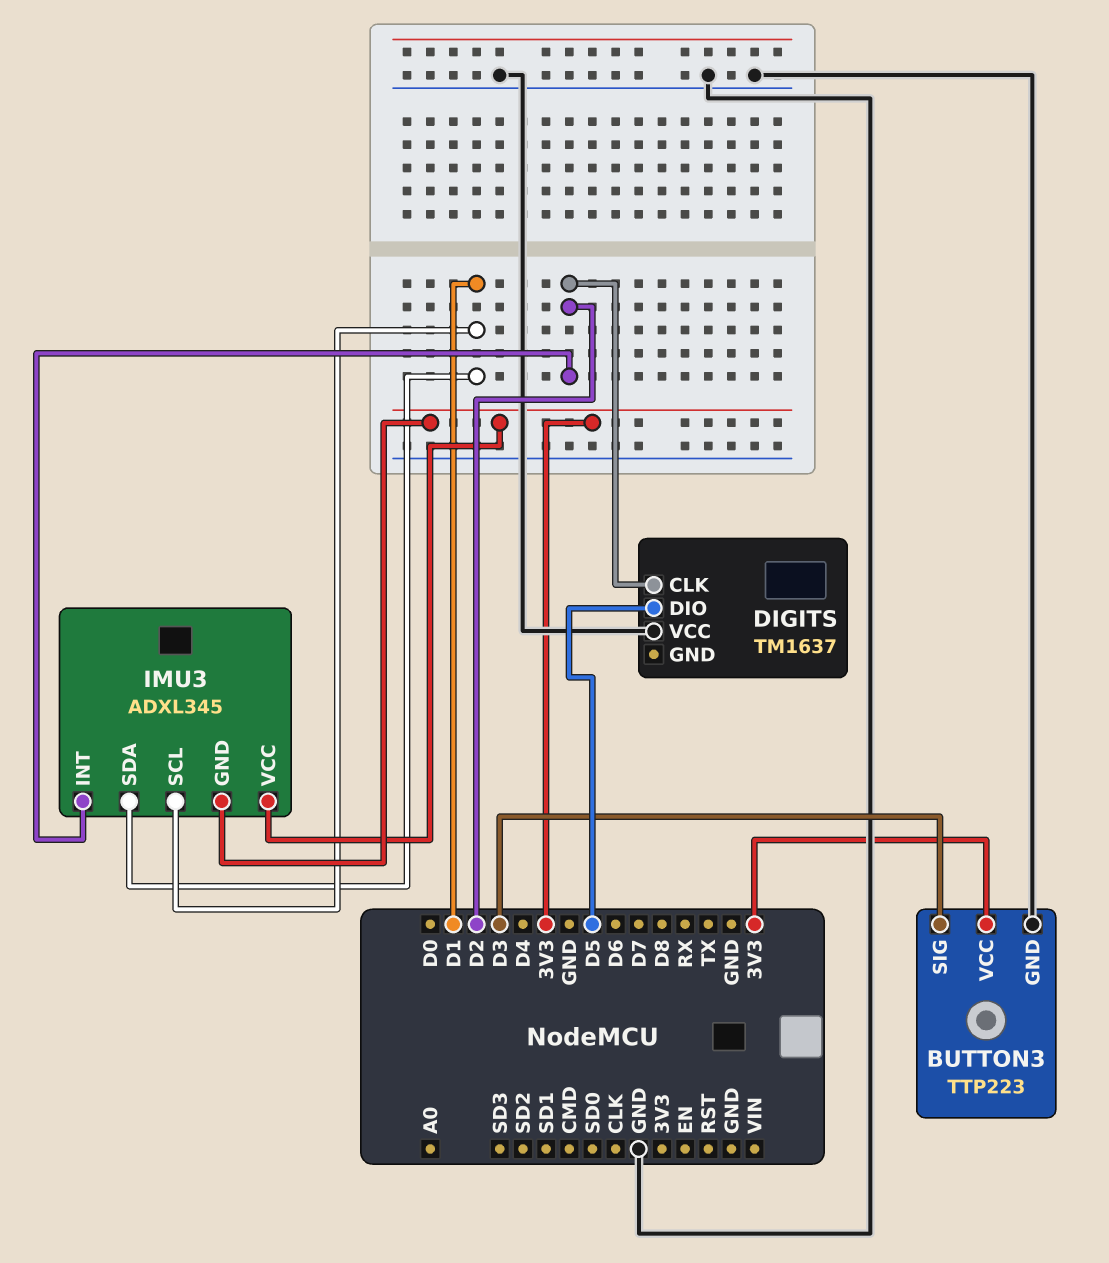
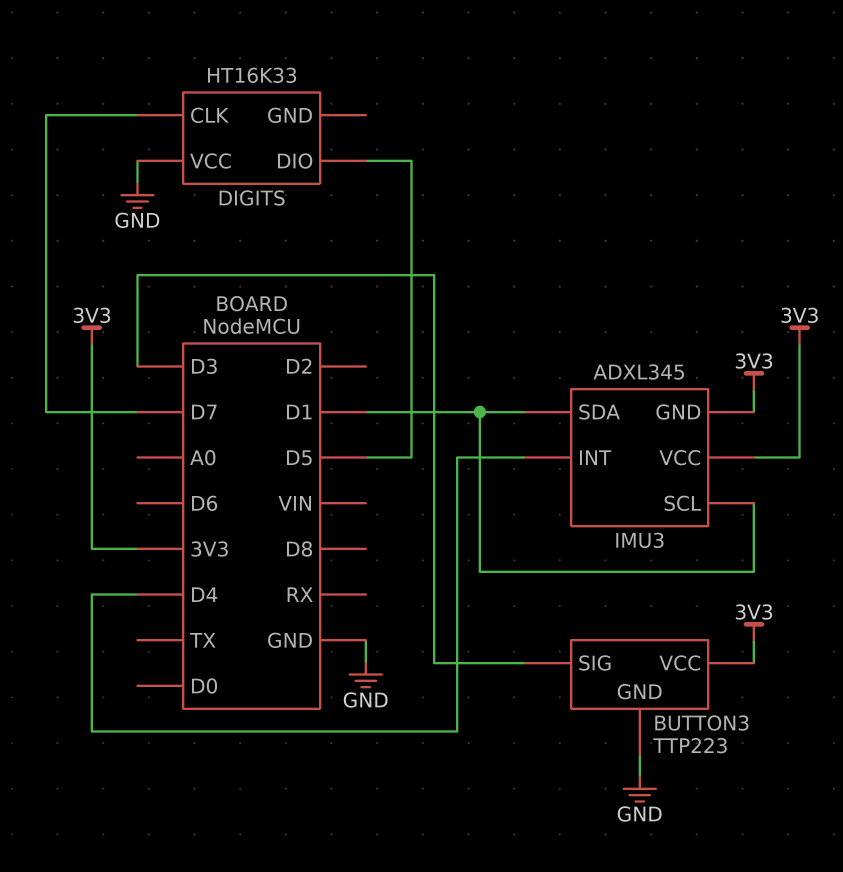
DIGITS: TM1637 -> HT16K33
DIGITS pin CLK: D2 -> D7
IMU3 pin INT: D2 -> D4

